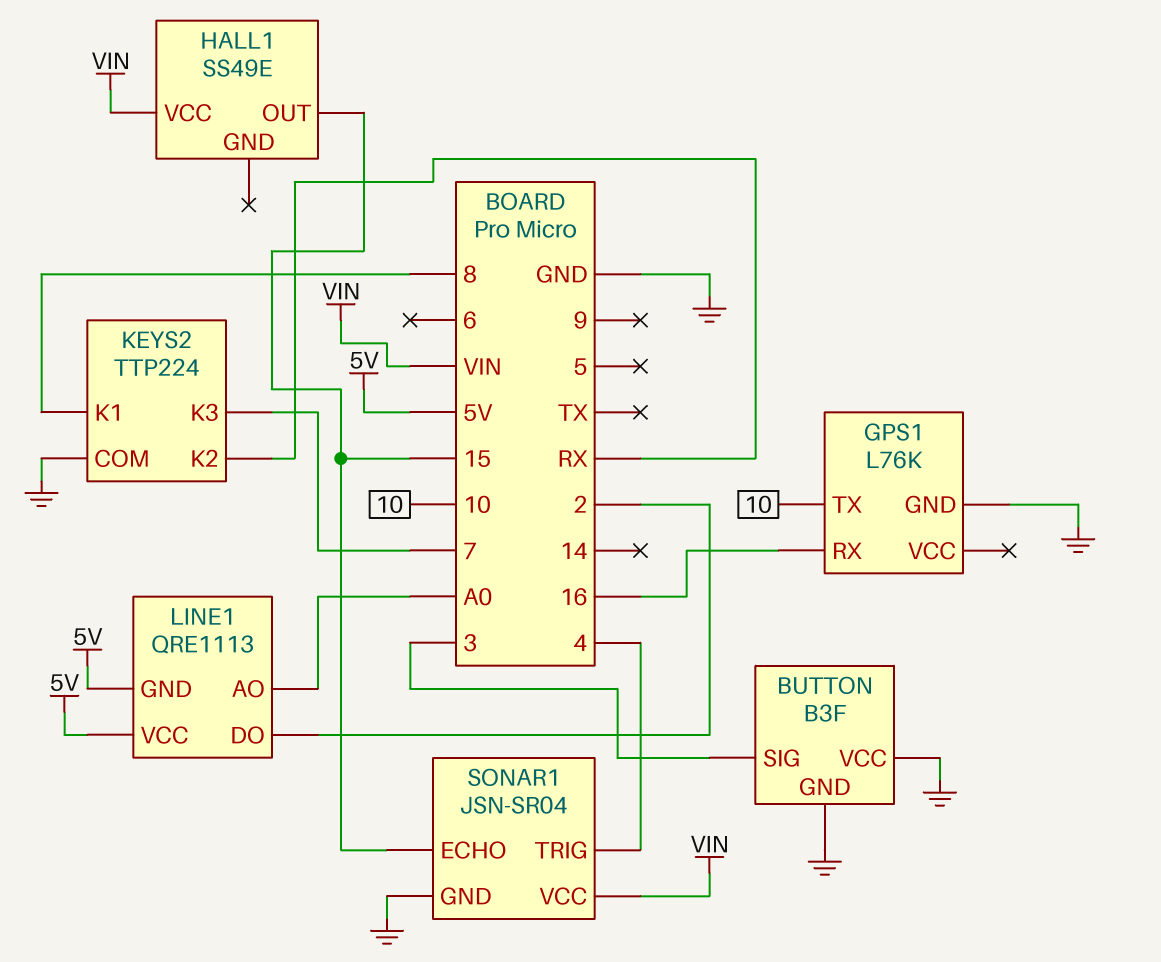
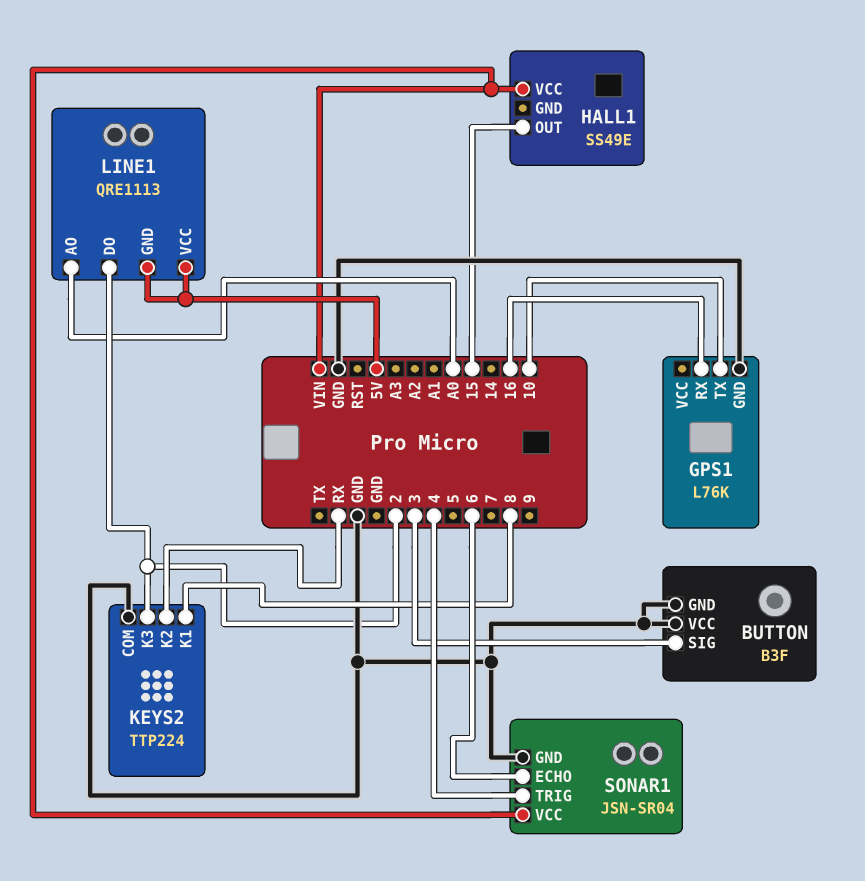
KEYS2 pin K3: 7 -> 2
SONAR1 pin ECHO: 15 -> 6

